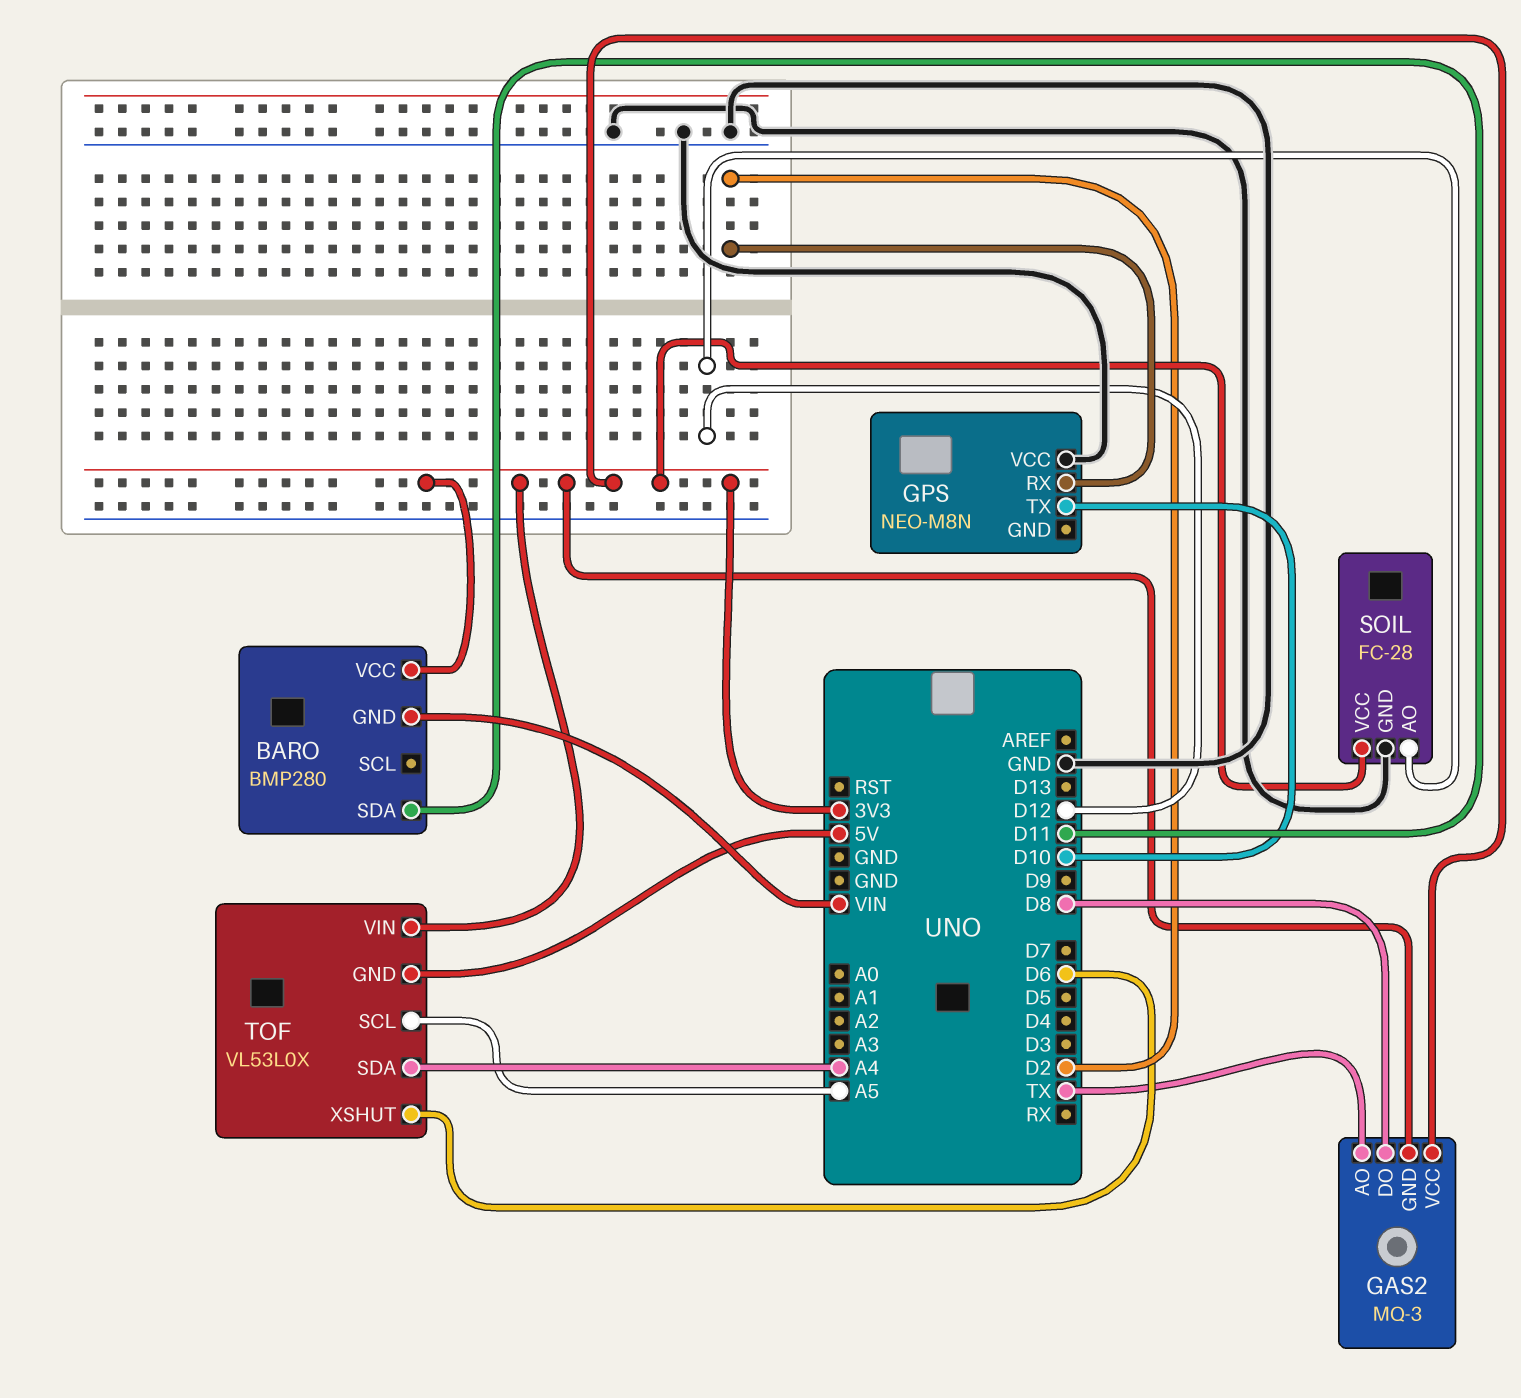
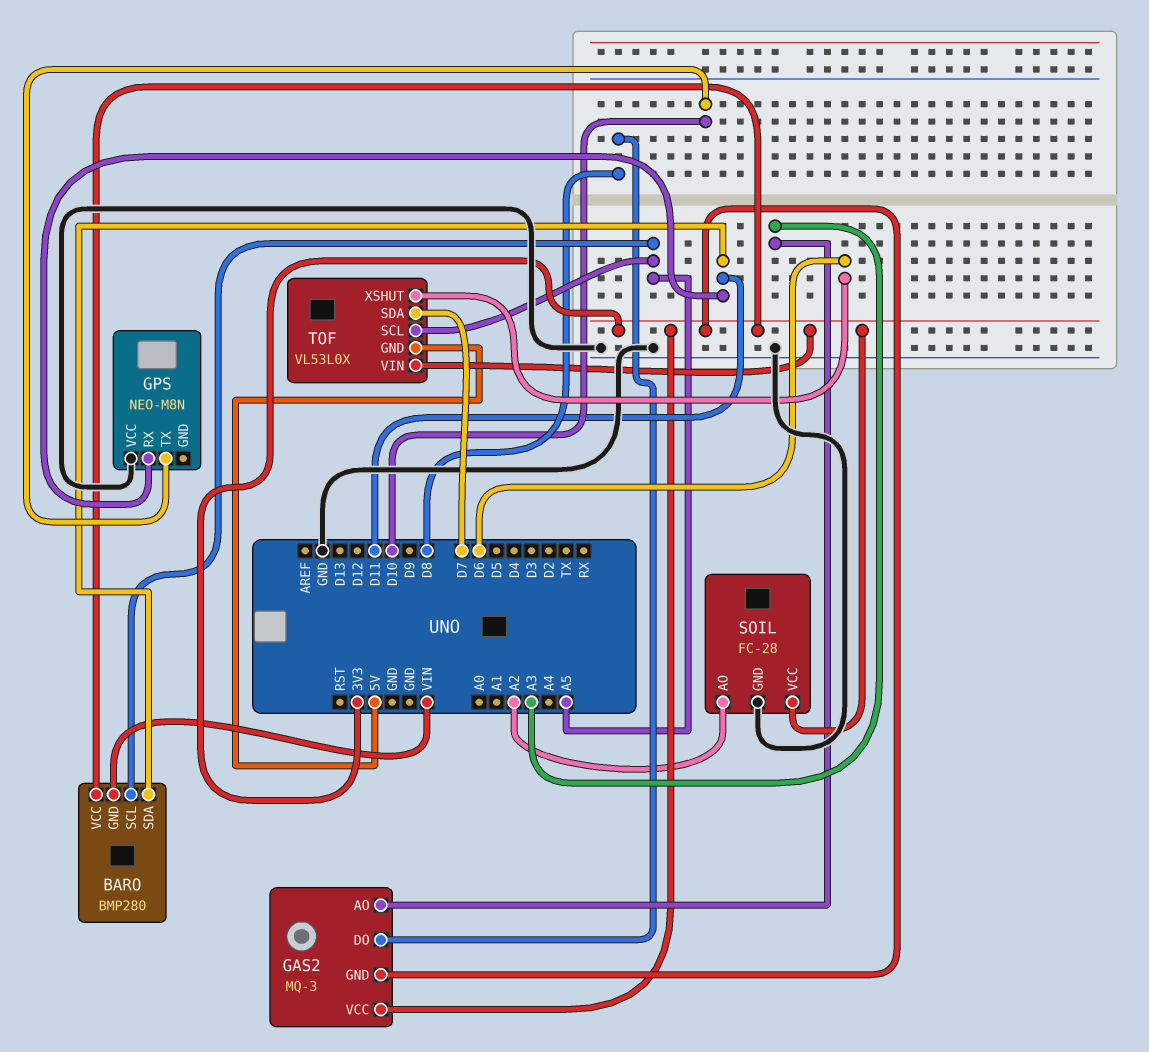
BARO pin SCL: none -> A5
GAS2 pin AO: TX -> A3
GPS pin RX: D2 -> D11
SOIL pin AO: D12 -> A2
TOF pin SDA: A4 -> D7

